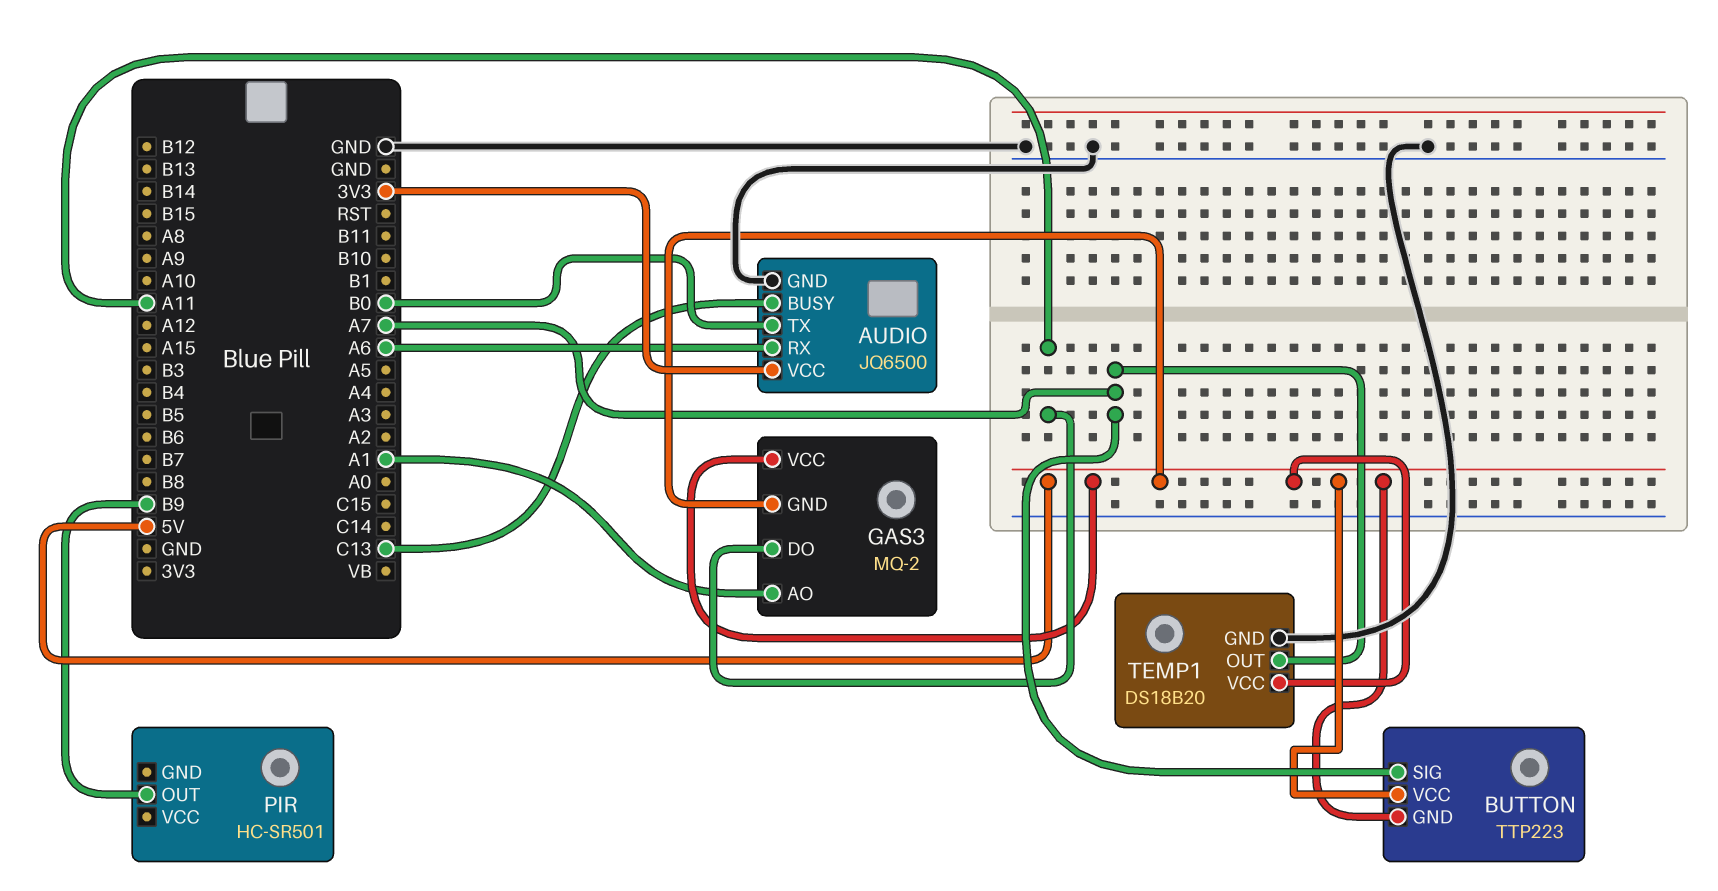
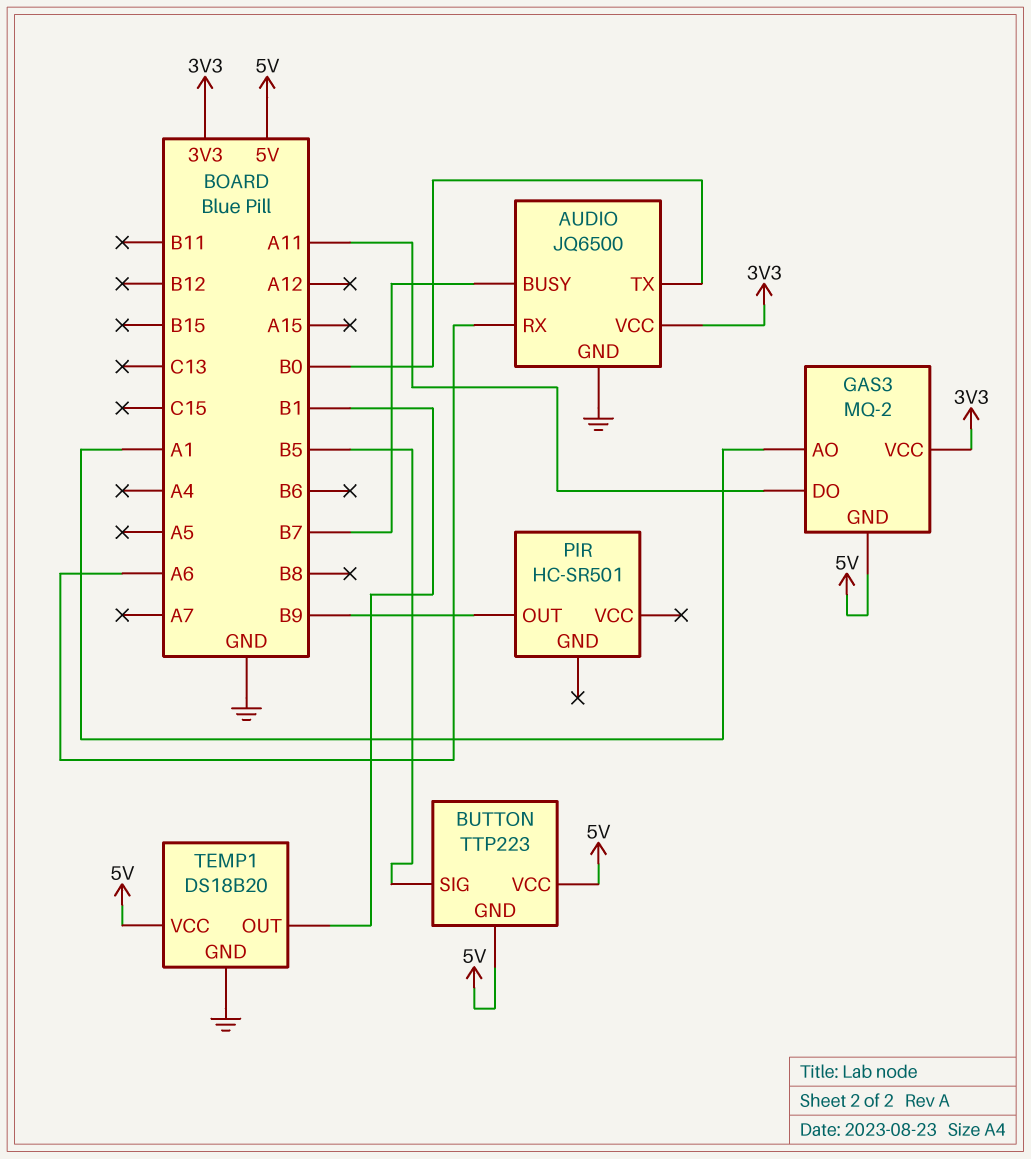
AUDIO pin BUSY: C13 -> B7
BUTTON pin SIG: A7 -> B5
GAS3 pin VCC: 5V -> 3V3
TEMP1 pin OUT: A7 -> B1

